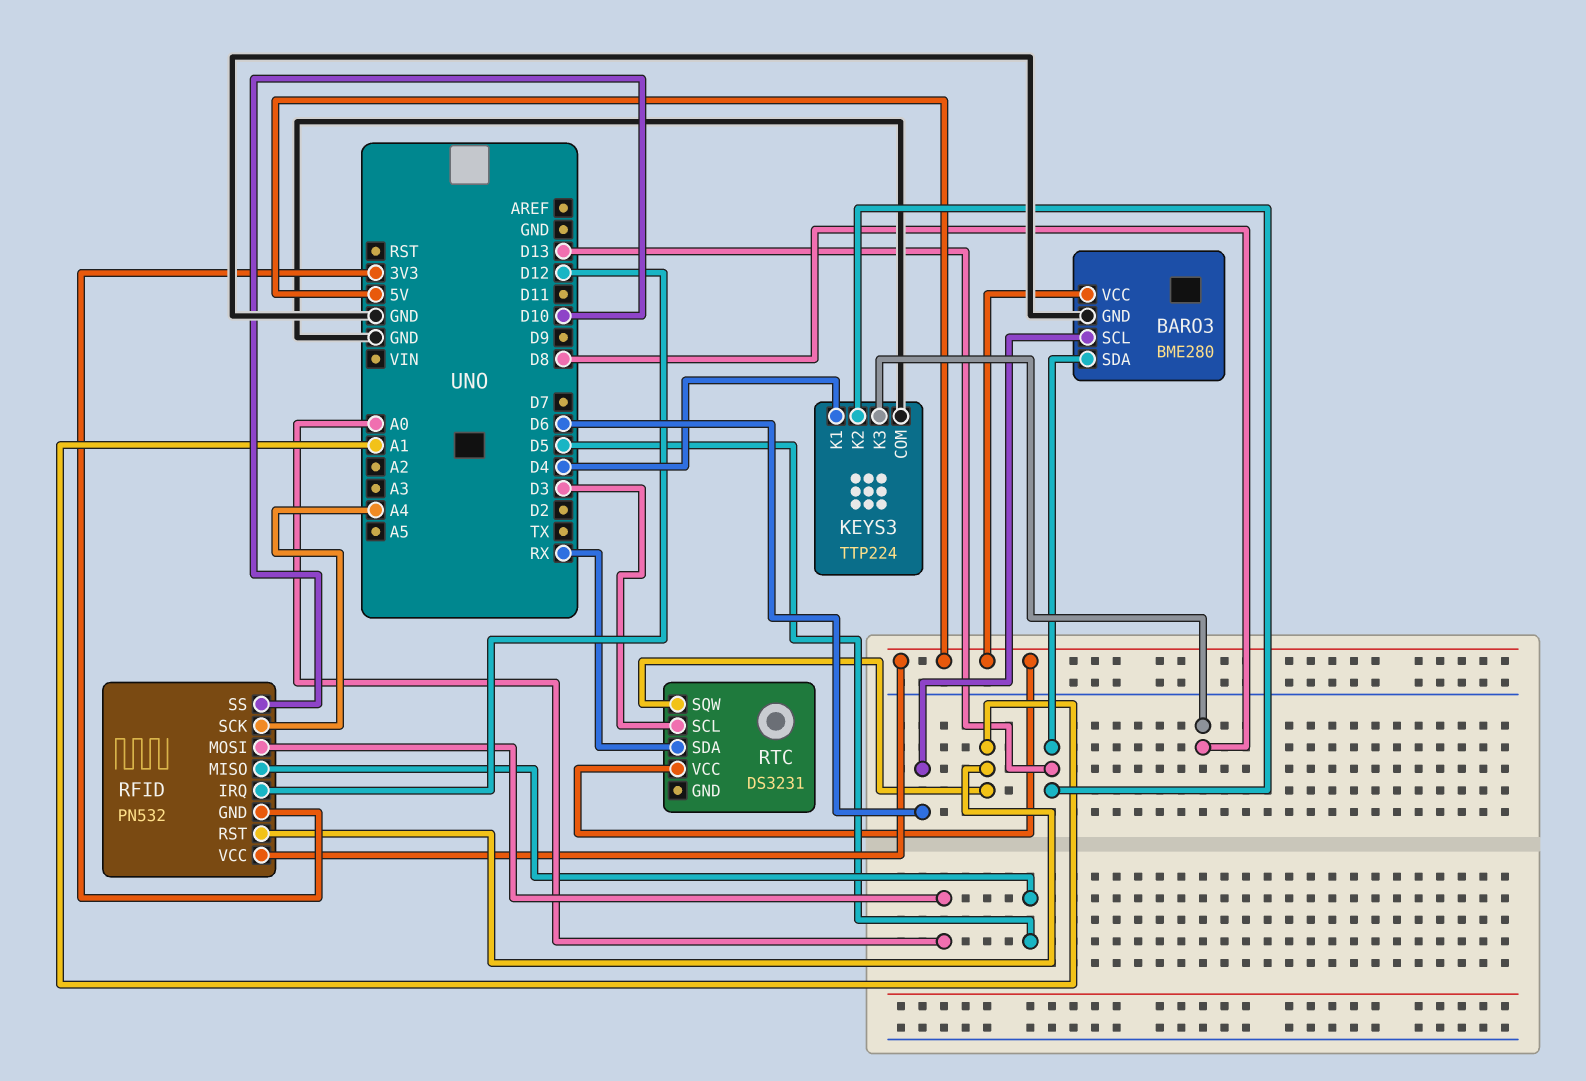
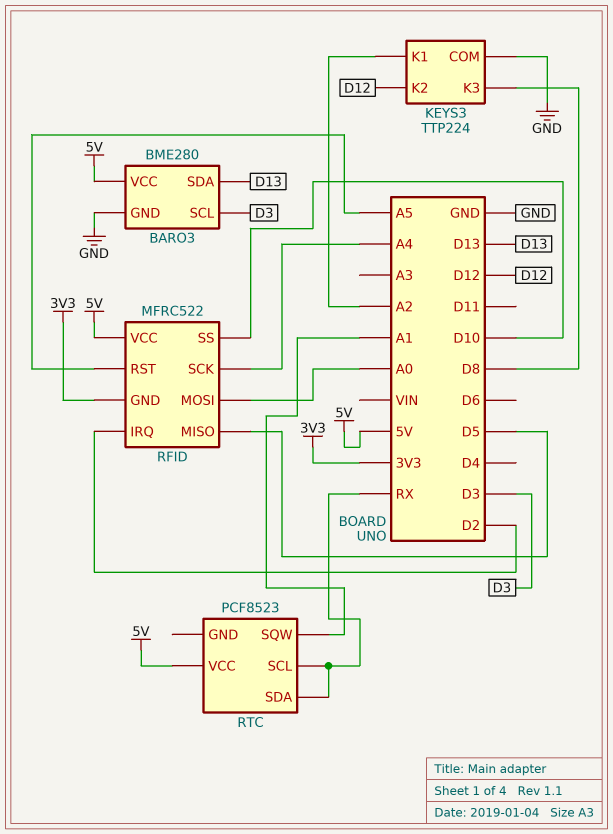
BARO3 pin SCL: D6 -> D3
KEYS3 pin K1: D4 -> A2
KEYS3 pin K2: D13 -> D12
RFID: PN532 -> MFRC522
RFID pin IRQ: D12 -> D2
RFID pin RST: A1 -> A5
RTC: DS3231 -> PCF8523
RTC pin SCL: D3 -> RX

